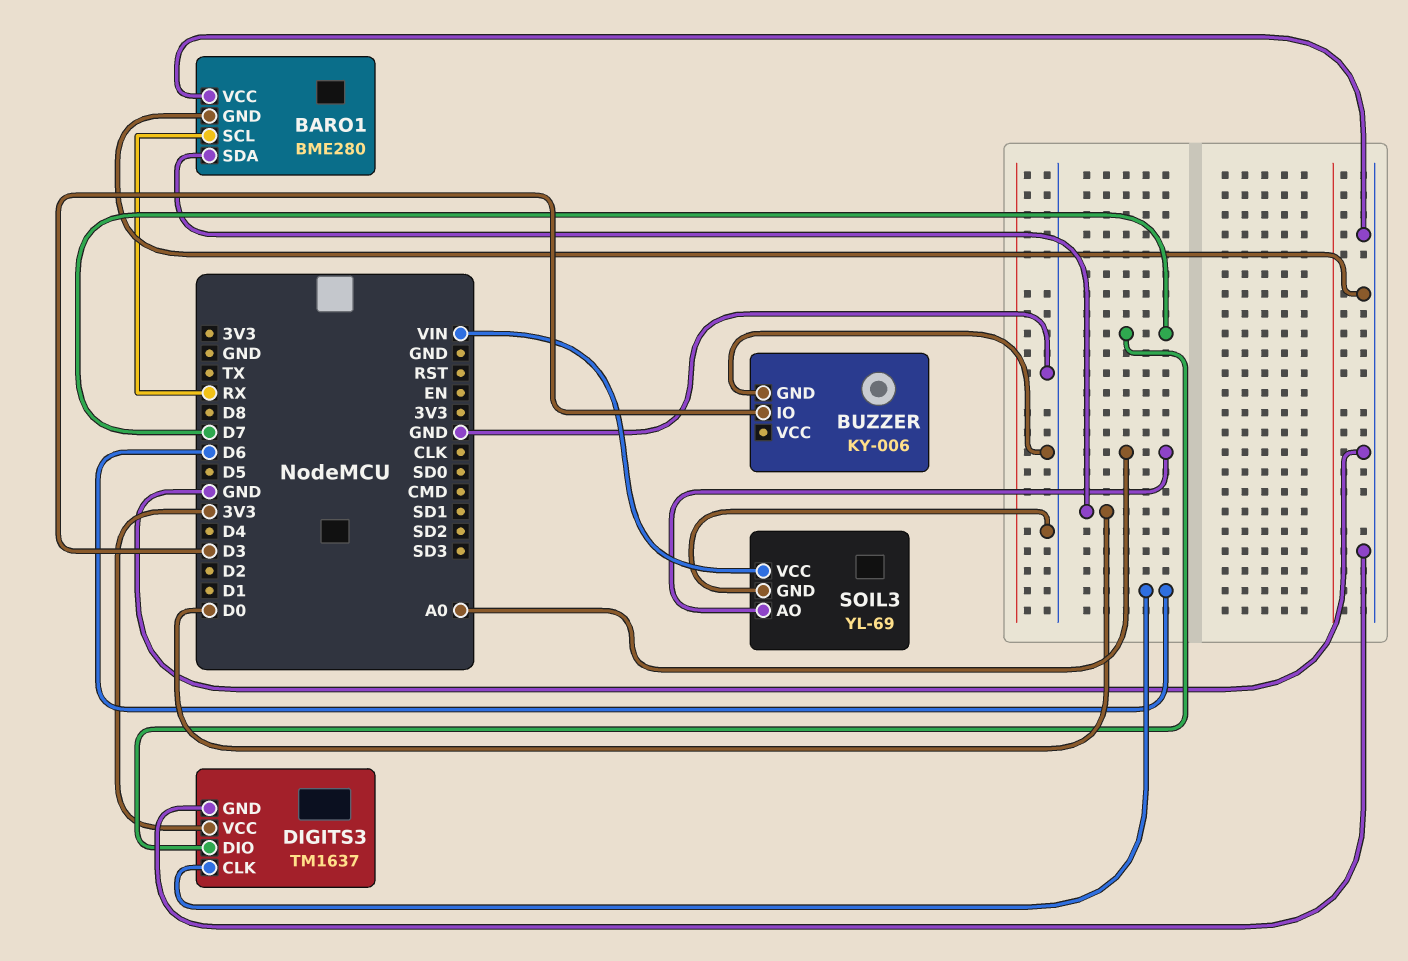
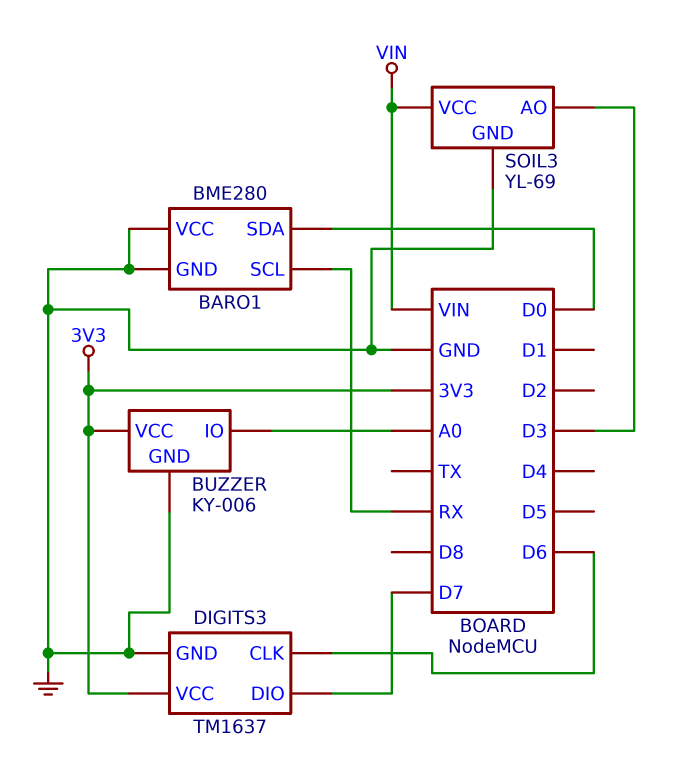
BUZZER pin IO: D3 -> A0
BUZZER pin VCC: none -> 3V3
SOIL3 pin AO: A0 -> D3

